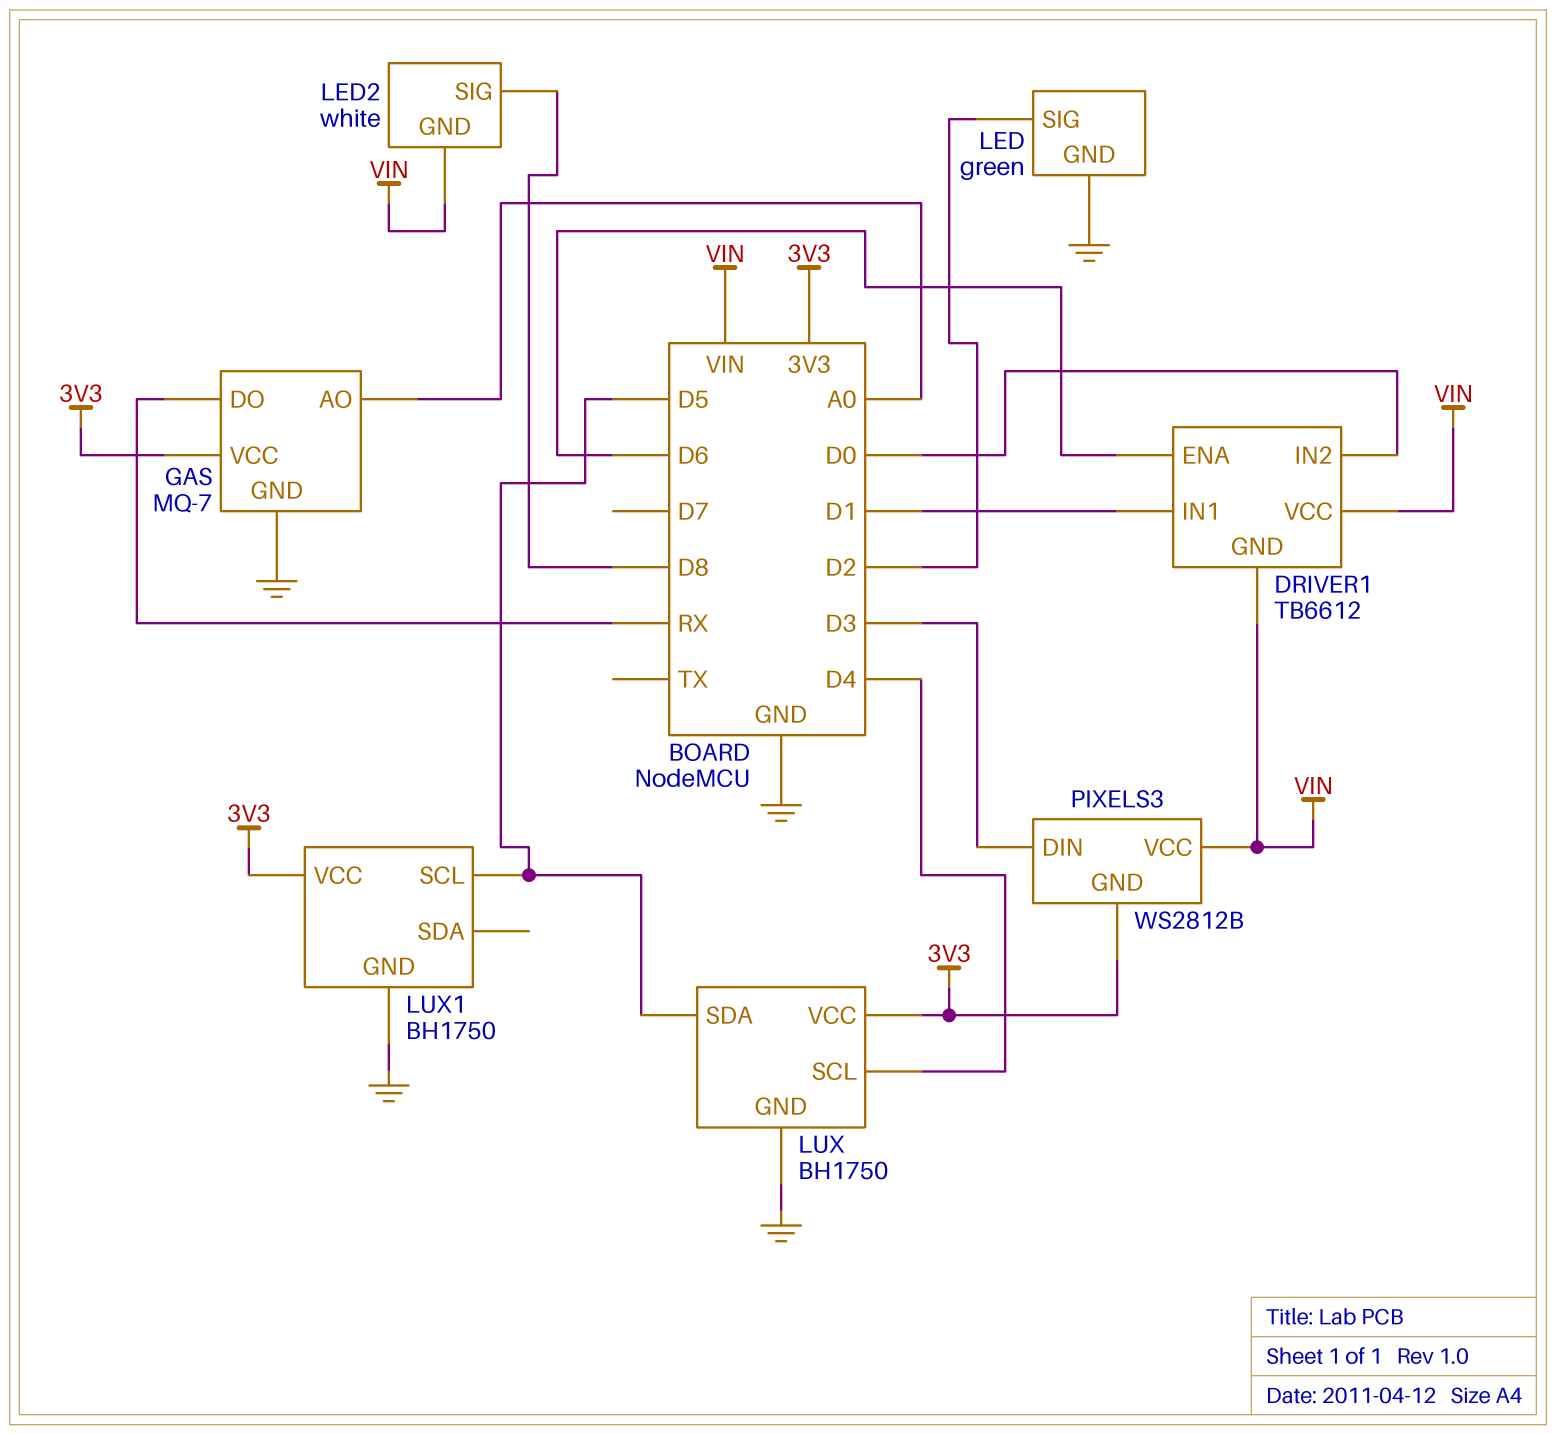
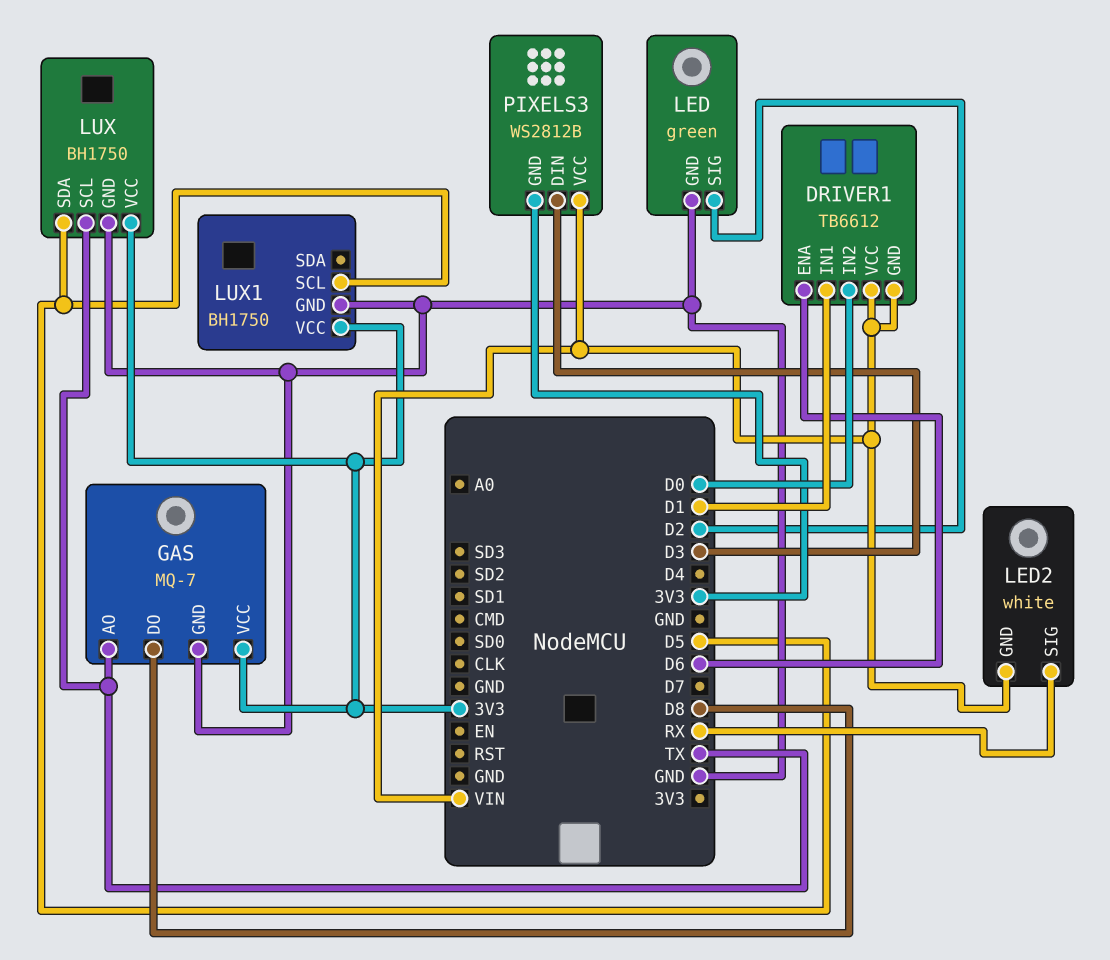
GAS pin AO: A0 -> TX
GAS pin DO: RX -> D8
LED2 pin SIG: D8 -> RX
LUX pin SCL: D4 -> TX

